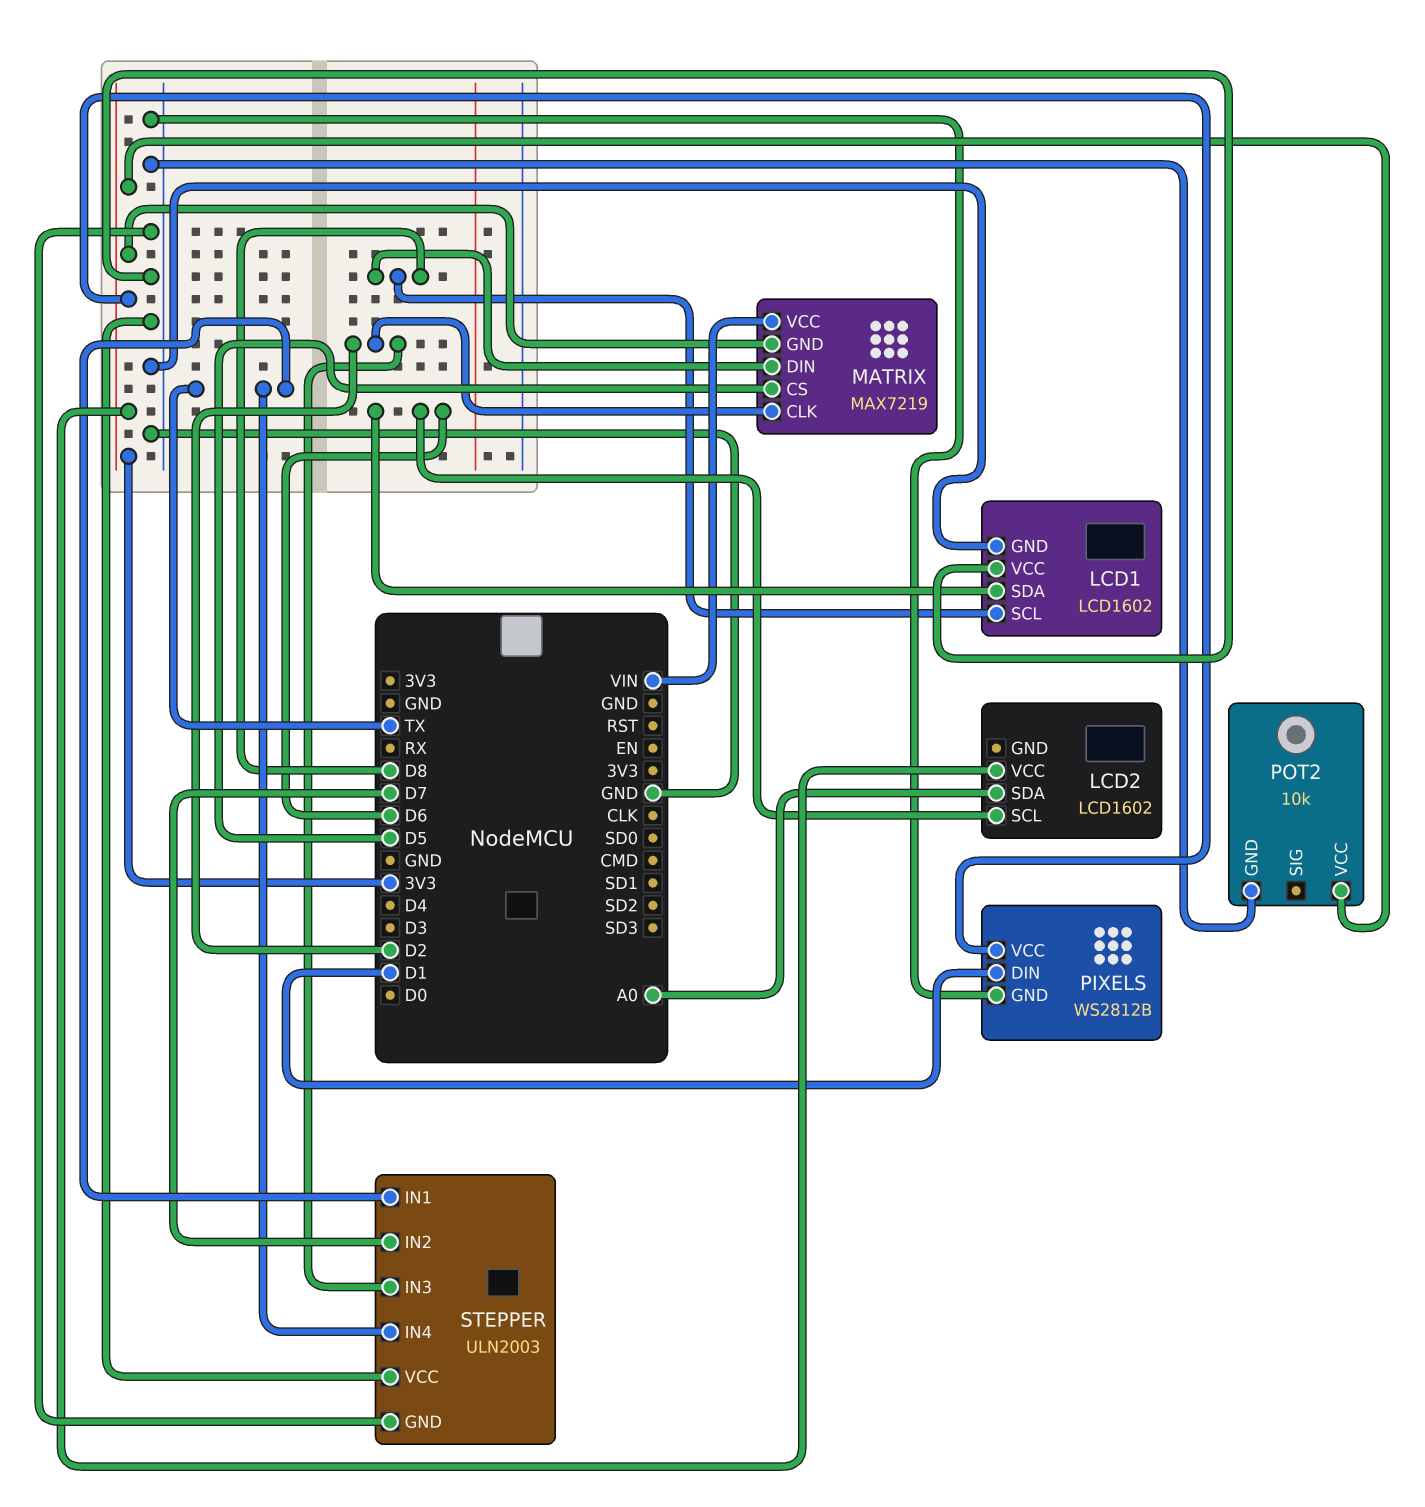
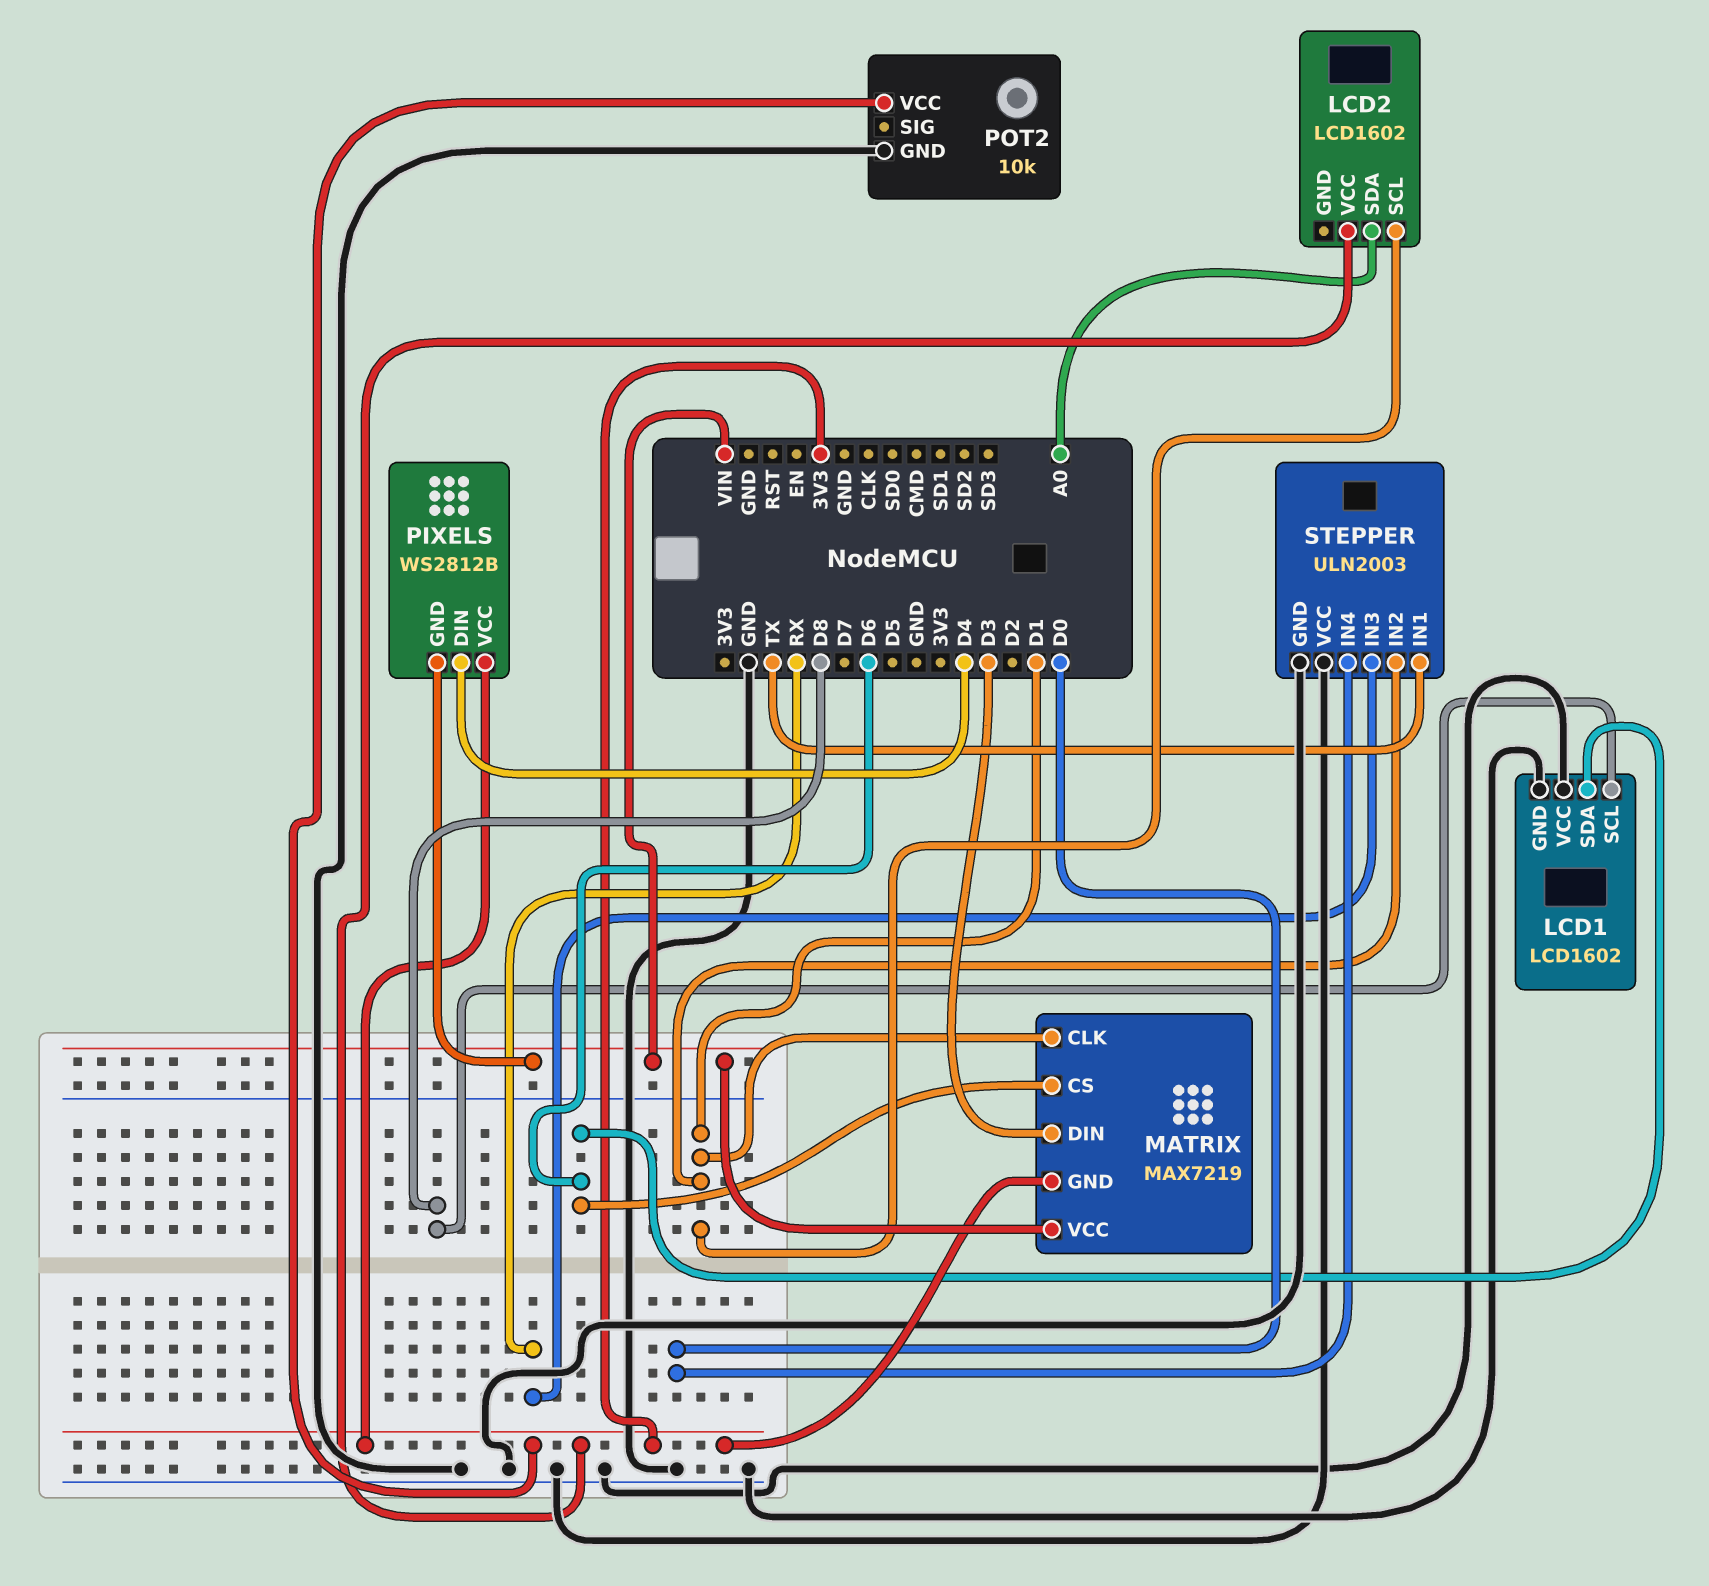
LCD2 pin SCL: D6 -> D1
MATRIX pin CLK: D2 -> D1
MATRIX pin CS: D5 -> D6
MATRIX pin DIN: D8 -> D3
PIXELS pin DIN: D1 -> D4
PIXELS pin GND: GND -> VIN
STEPPER pin IN2: D7 -> D1
STEPPER pin IN3: D2 -> RX
STEPPER pin IN4: TX -> D0

